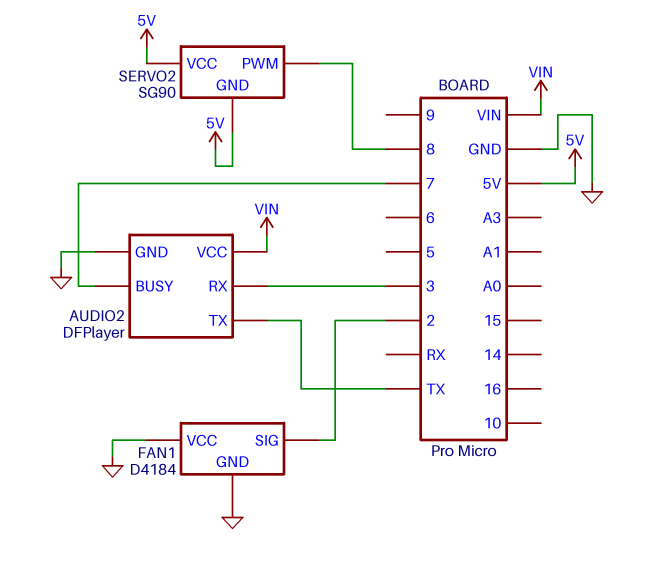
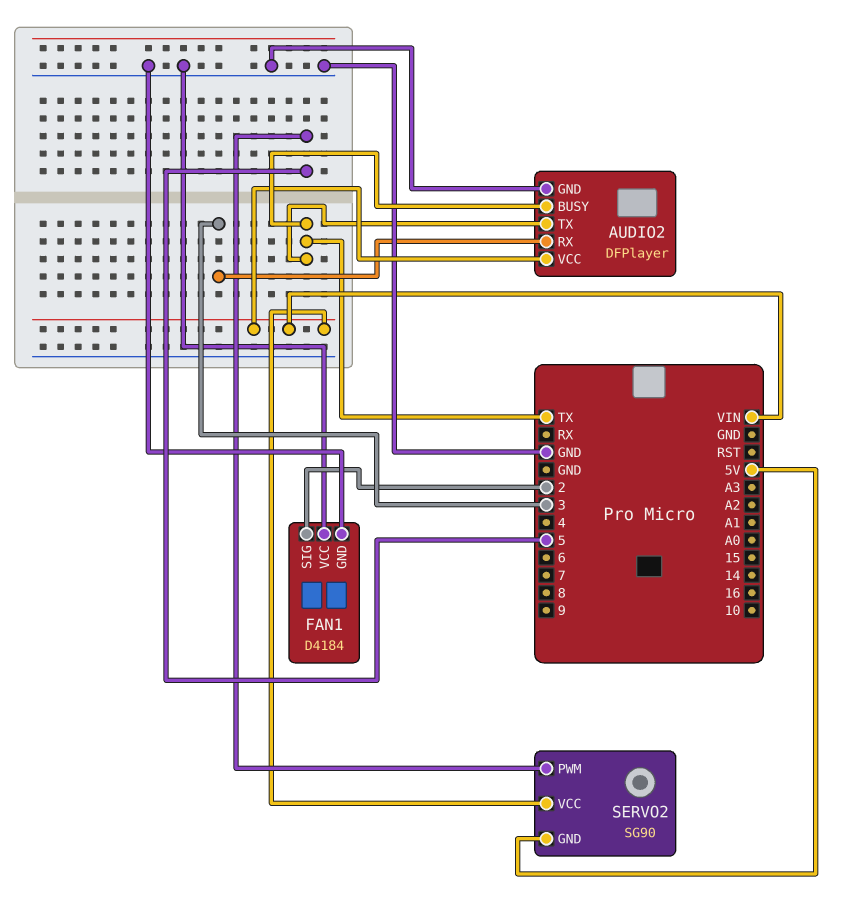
AUDIO2 pin BUSY: 7 -> TX
SERVO2 pin PWM: 8 -> 5
SERVO2 pin VCC: 5V -> VIN

